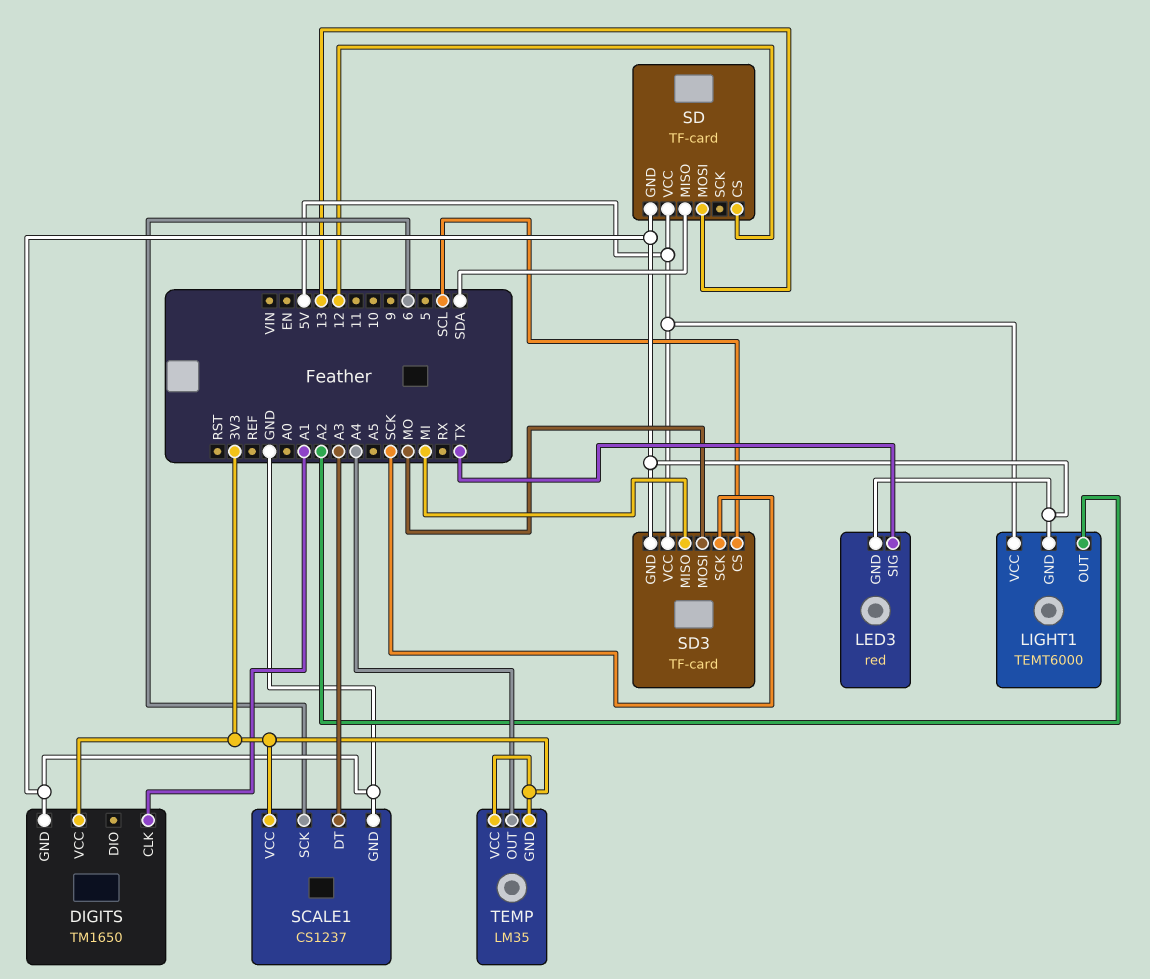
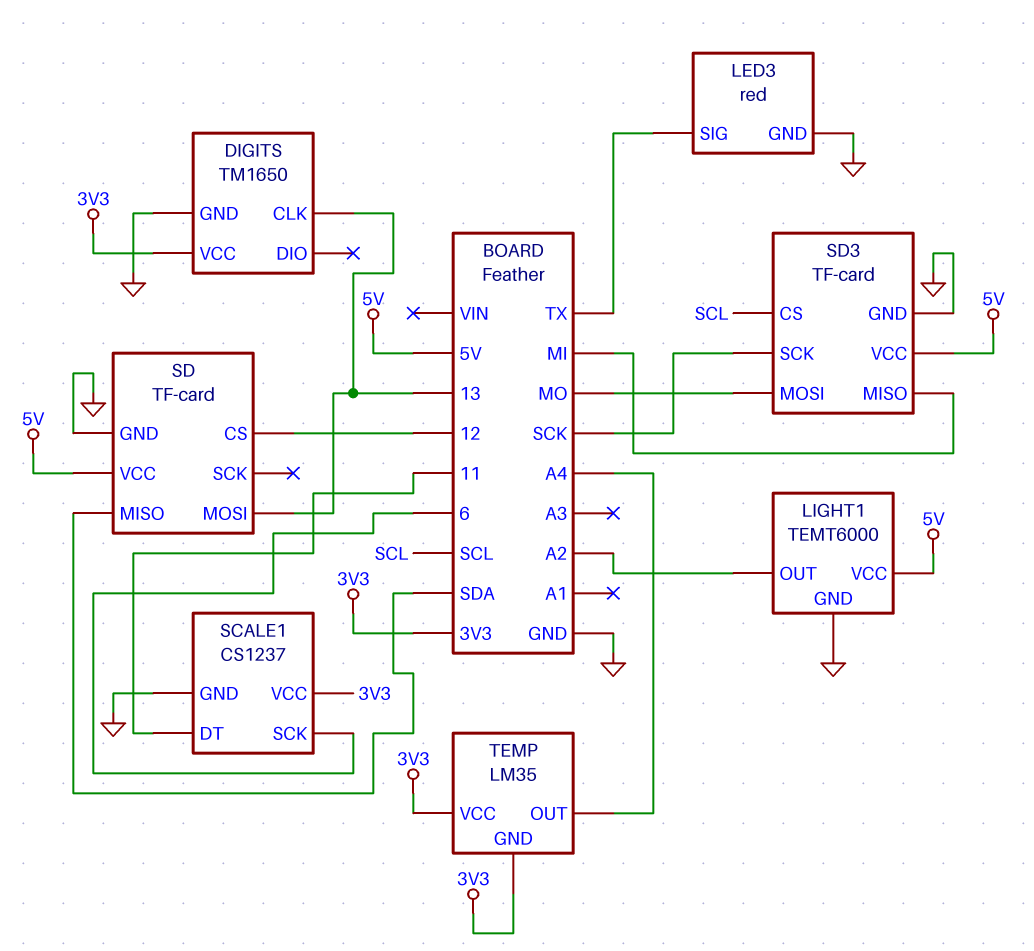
DIGITS pin CLK: A1 -> 13
SCALE1 pin DT: A3 -> 11

